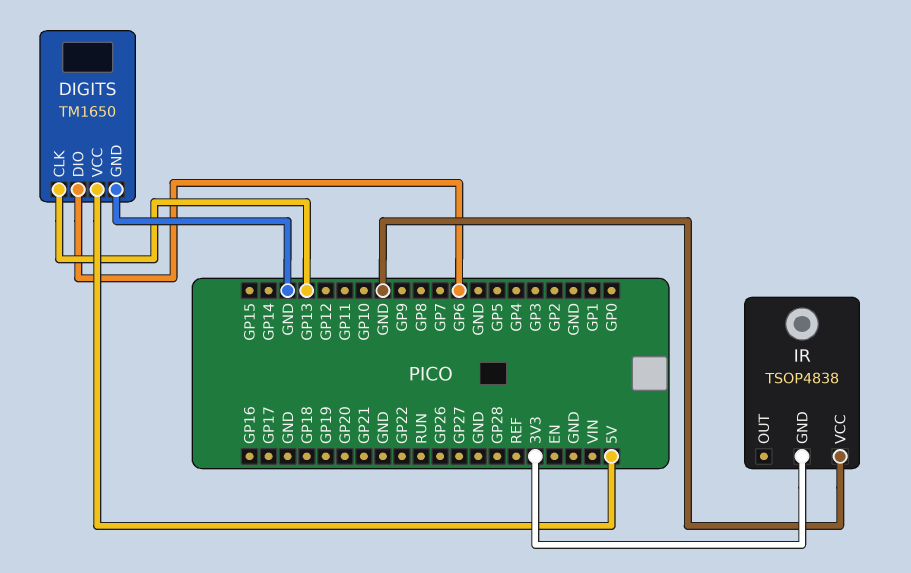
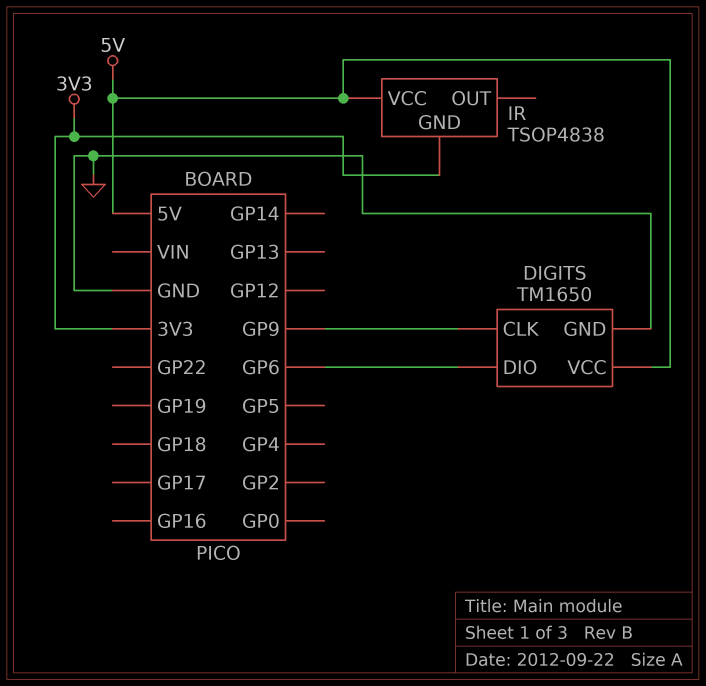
DIGITS pin CLK: GP13 -> GP9
IR pin VCC: GND -> 5V

